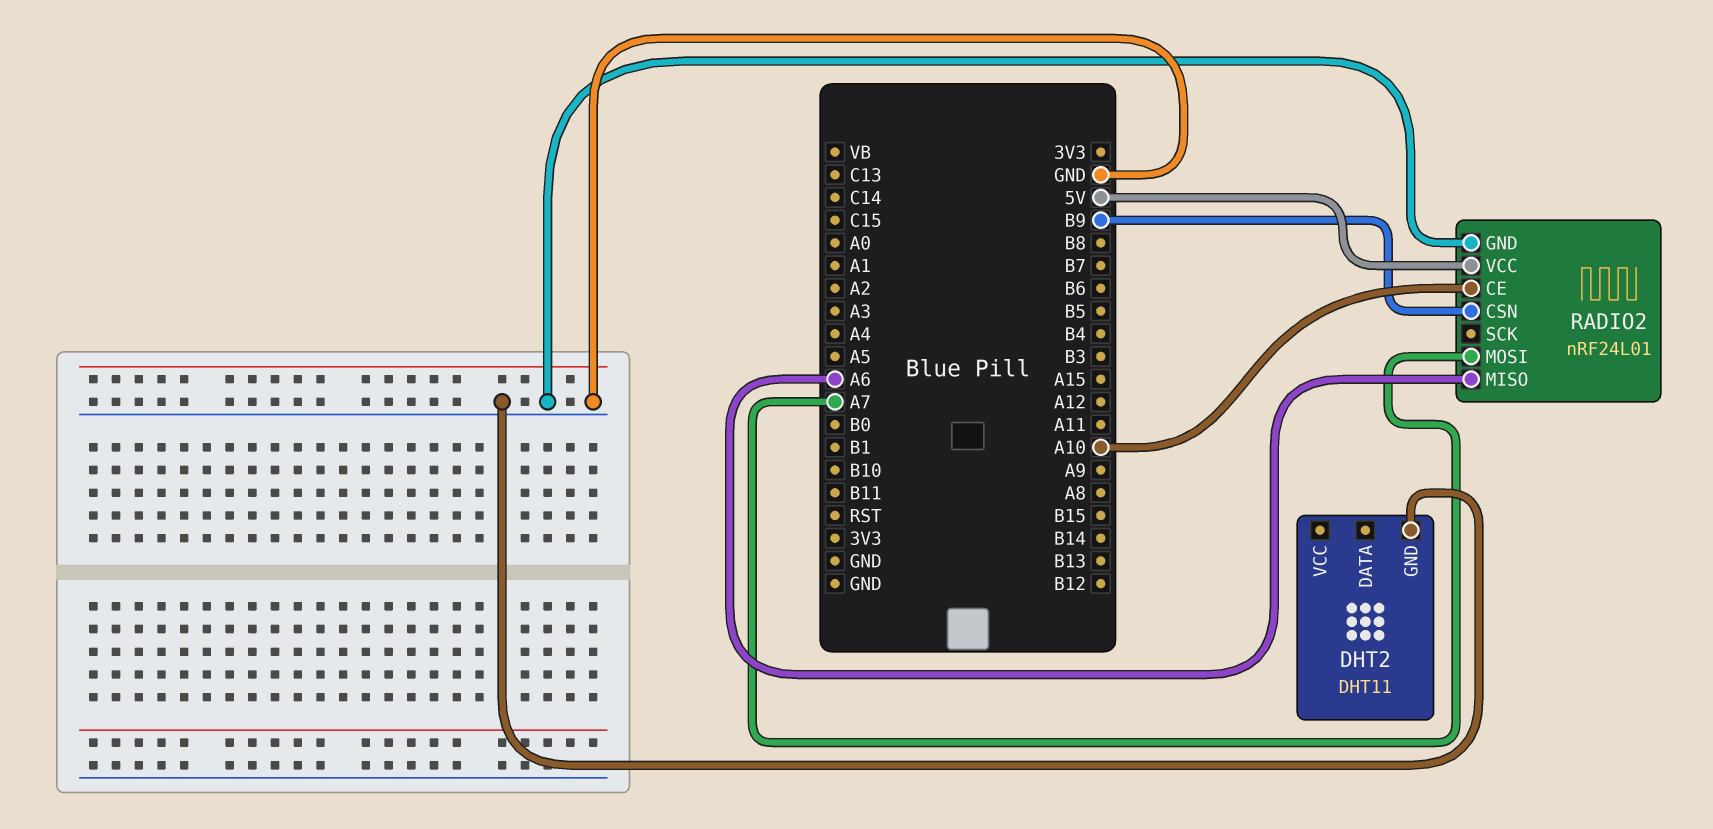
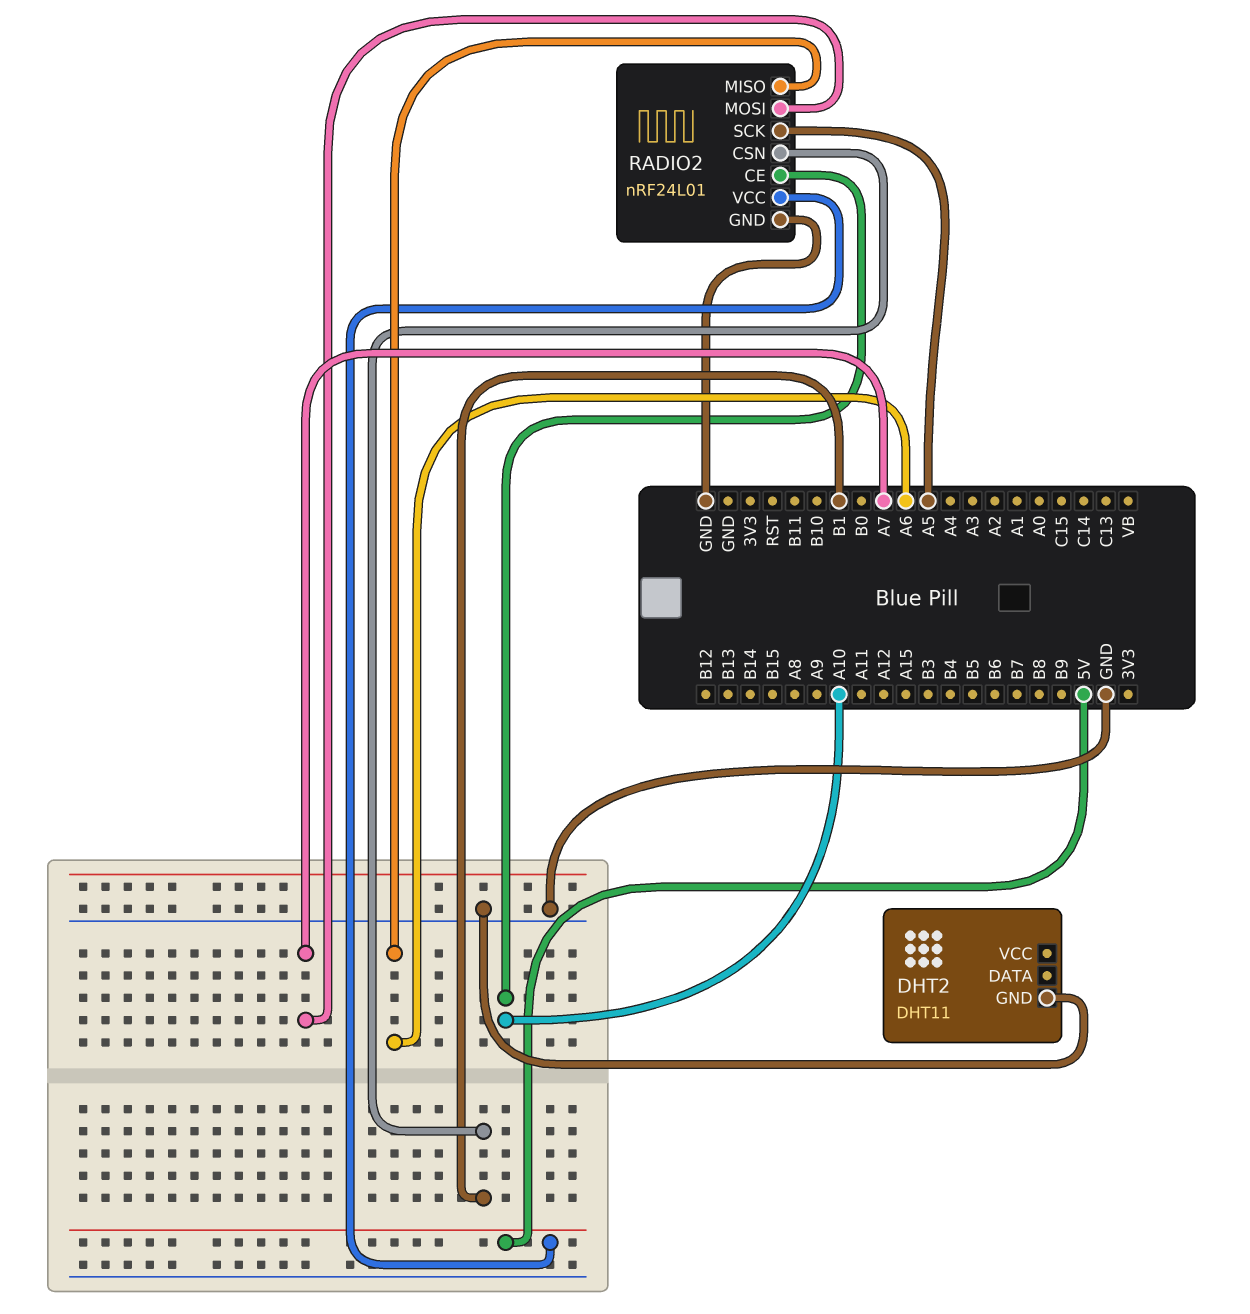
RADIO2 pin CSN: B9 -> B1
RADIO2 pin SCK: none -> A5

